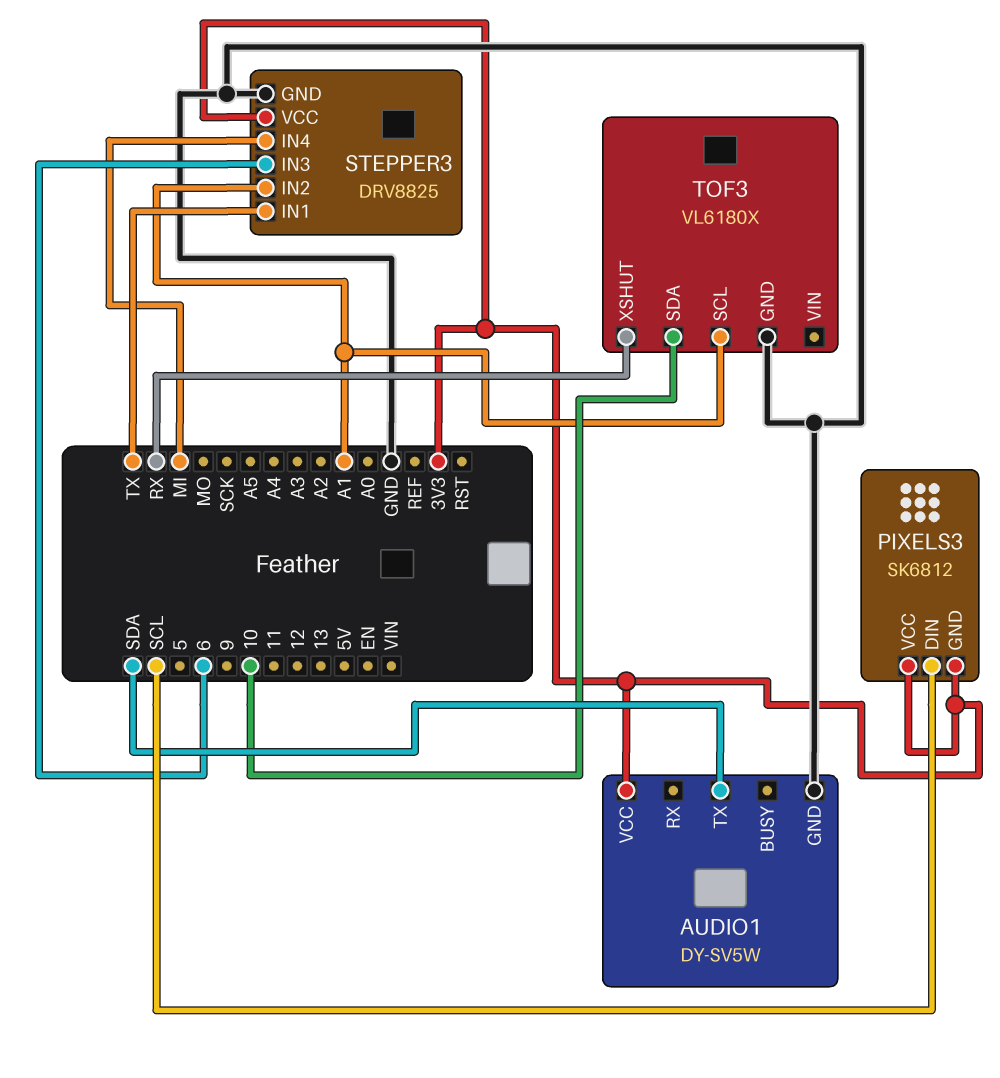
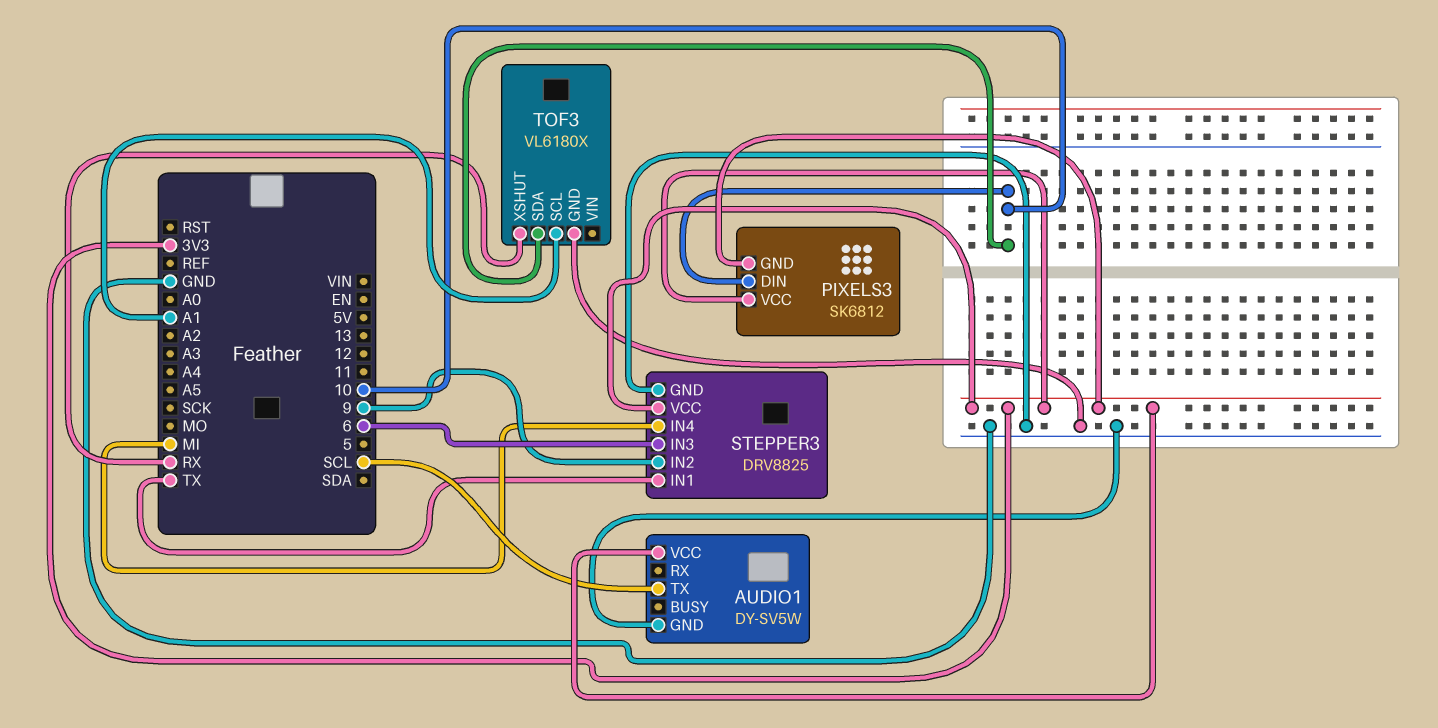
AUDIO1 pin TX: SDA -> SCL
PIXELS3 pin DIN: SCL -> 10
STEPPER3 pin IN2: A1 -> 9

